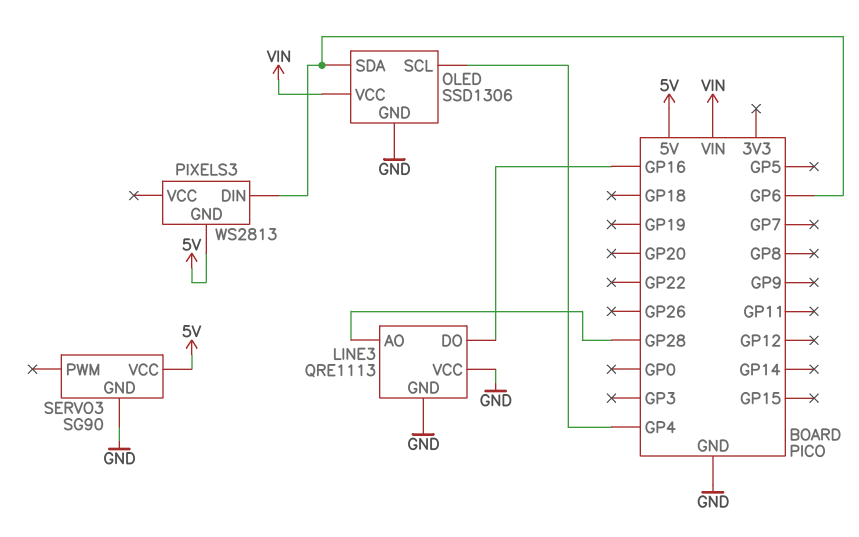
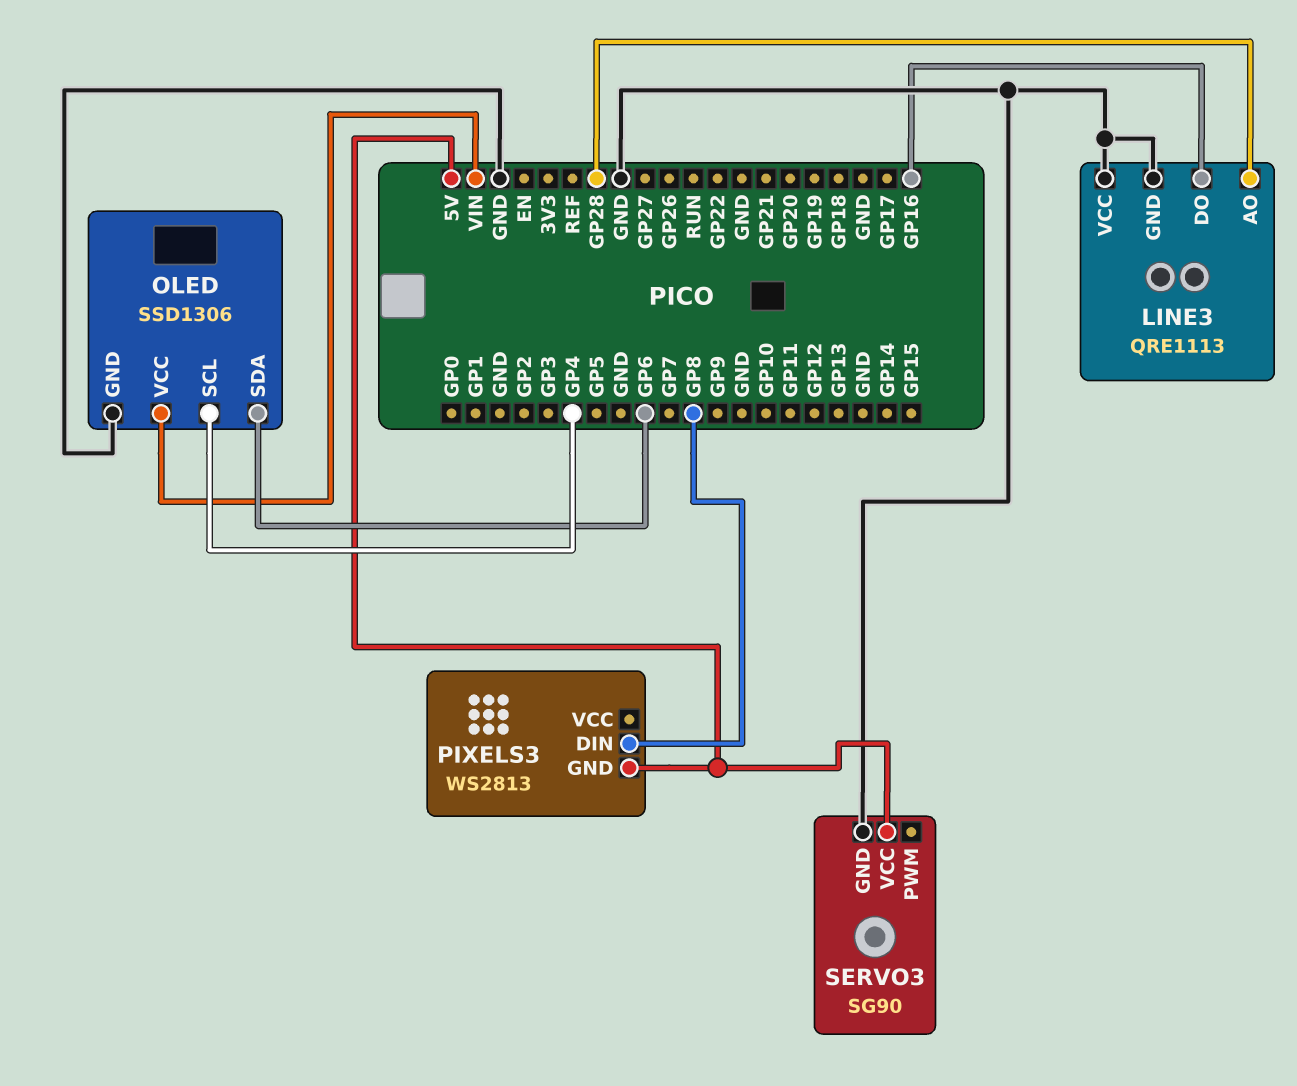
PIXELS3 pin DIN: GP6 -> GP8

